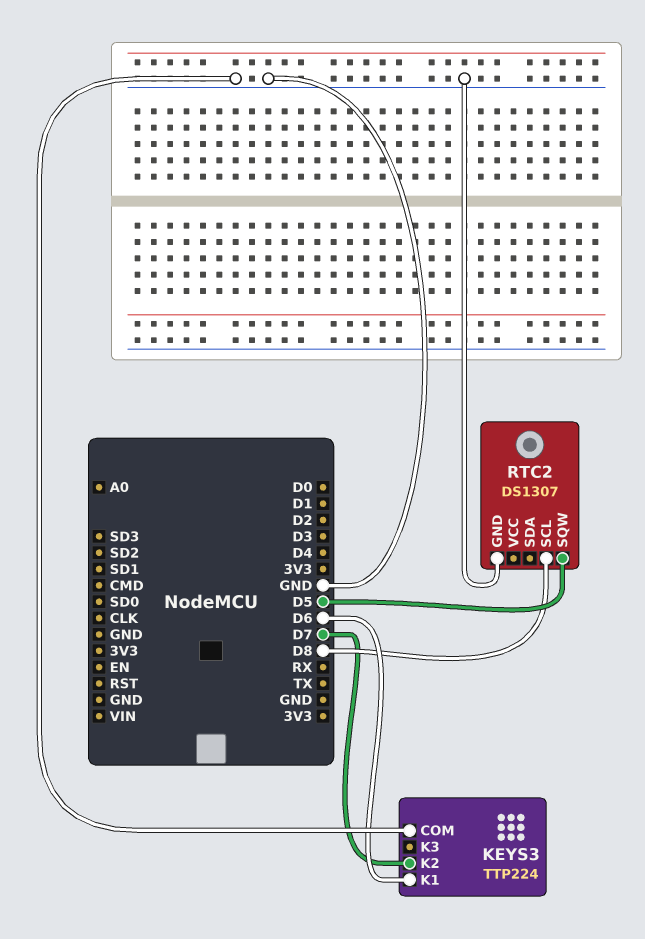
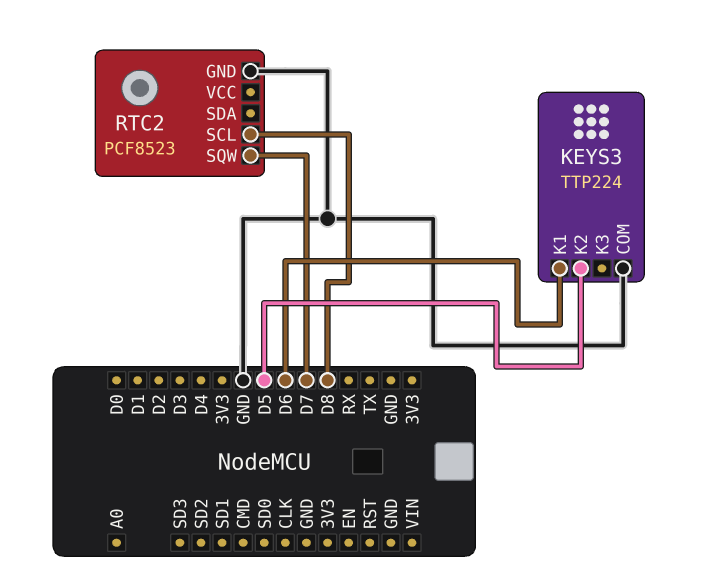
KEYS3 pin K2: D7 -> D5
RTC2: DS1307 -> PCF8523
RTC2 pin SQW: D5 -> D7

